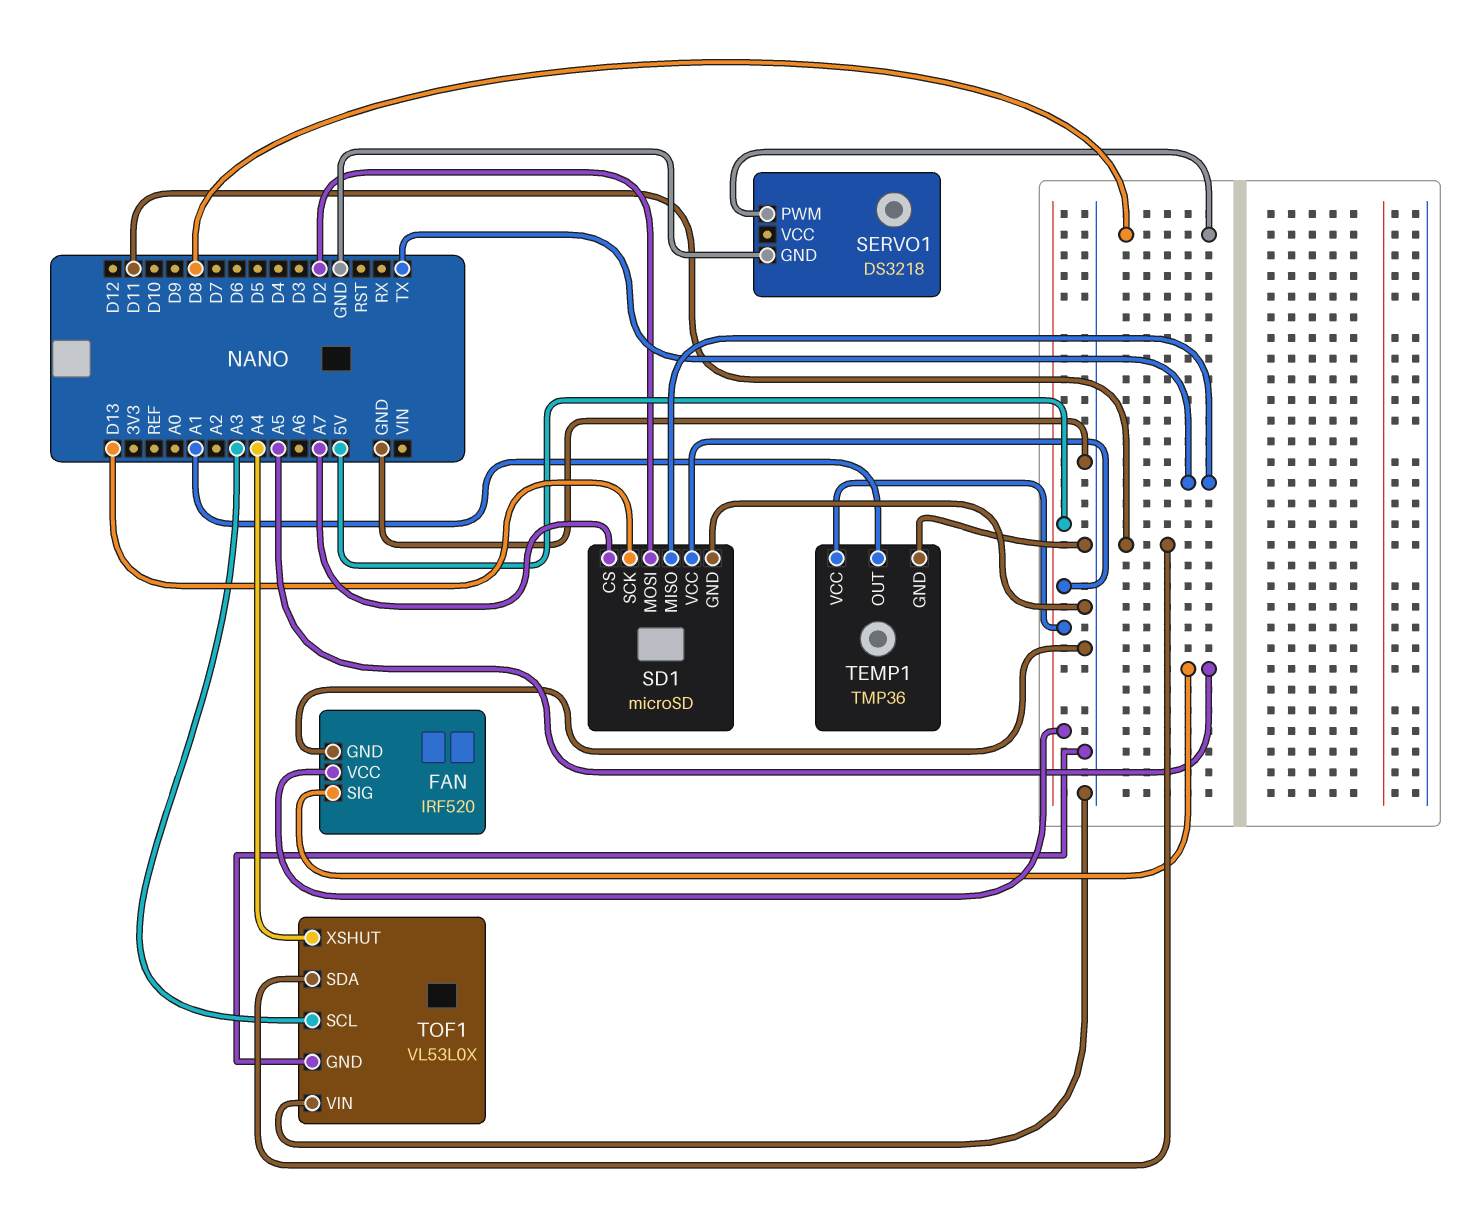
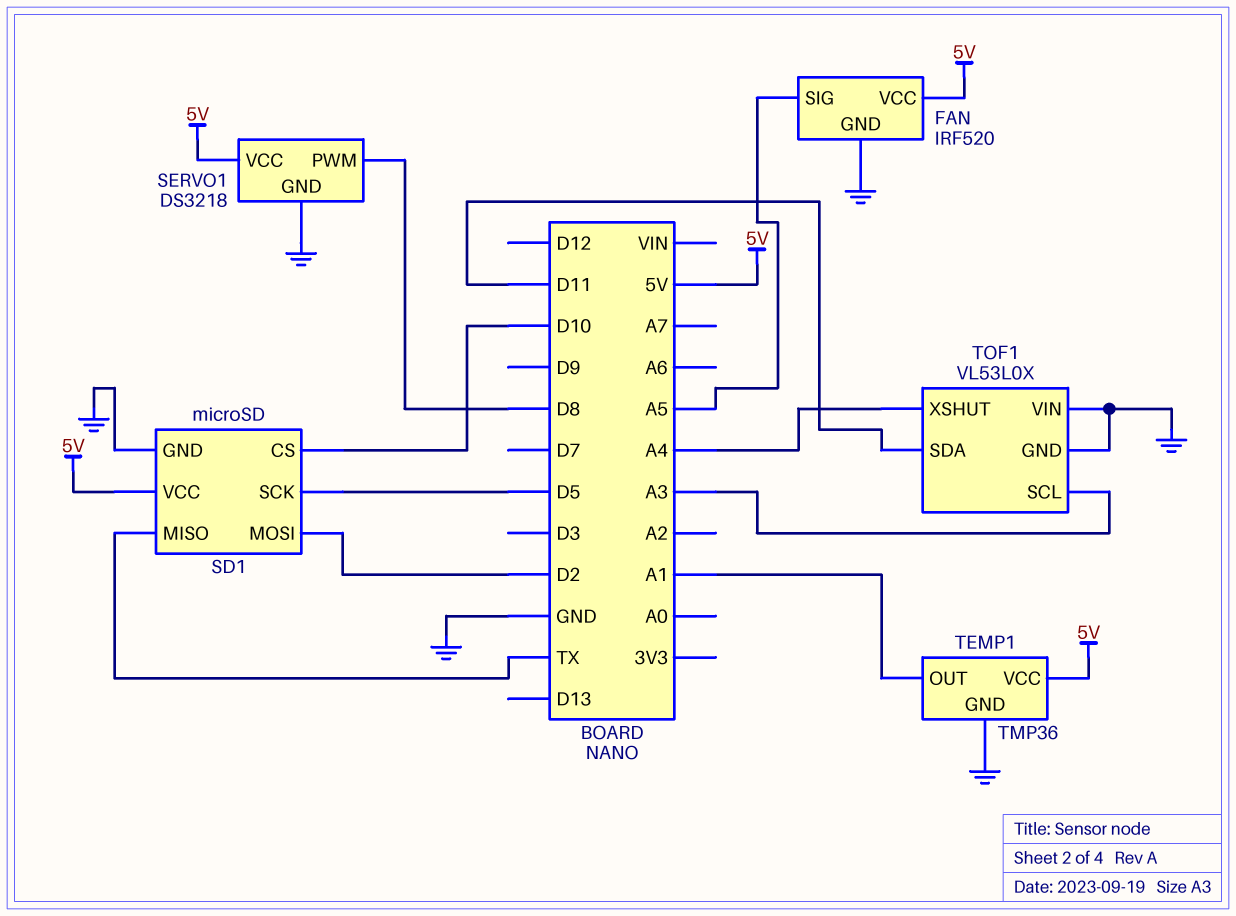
SD1 pin CS: A7 -> D10
SD1 pin SCK: D13 -> D5
SERVO1 pin VCC: none -> 5V

